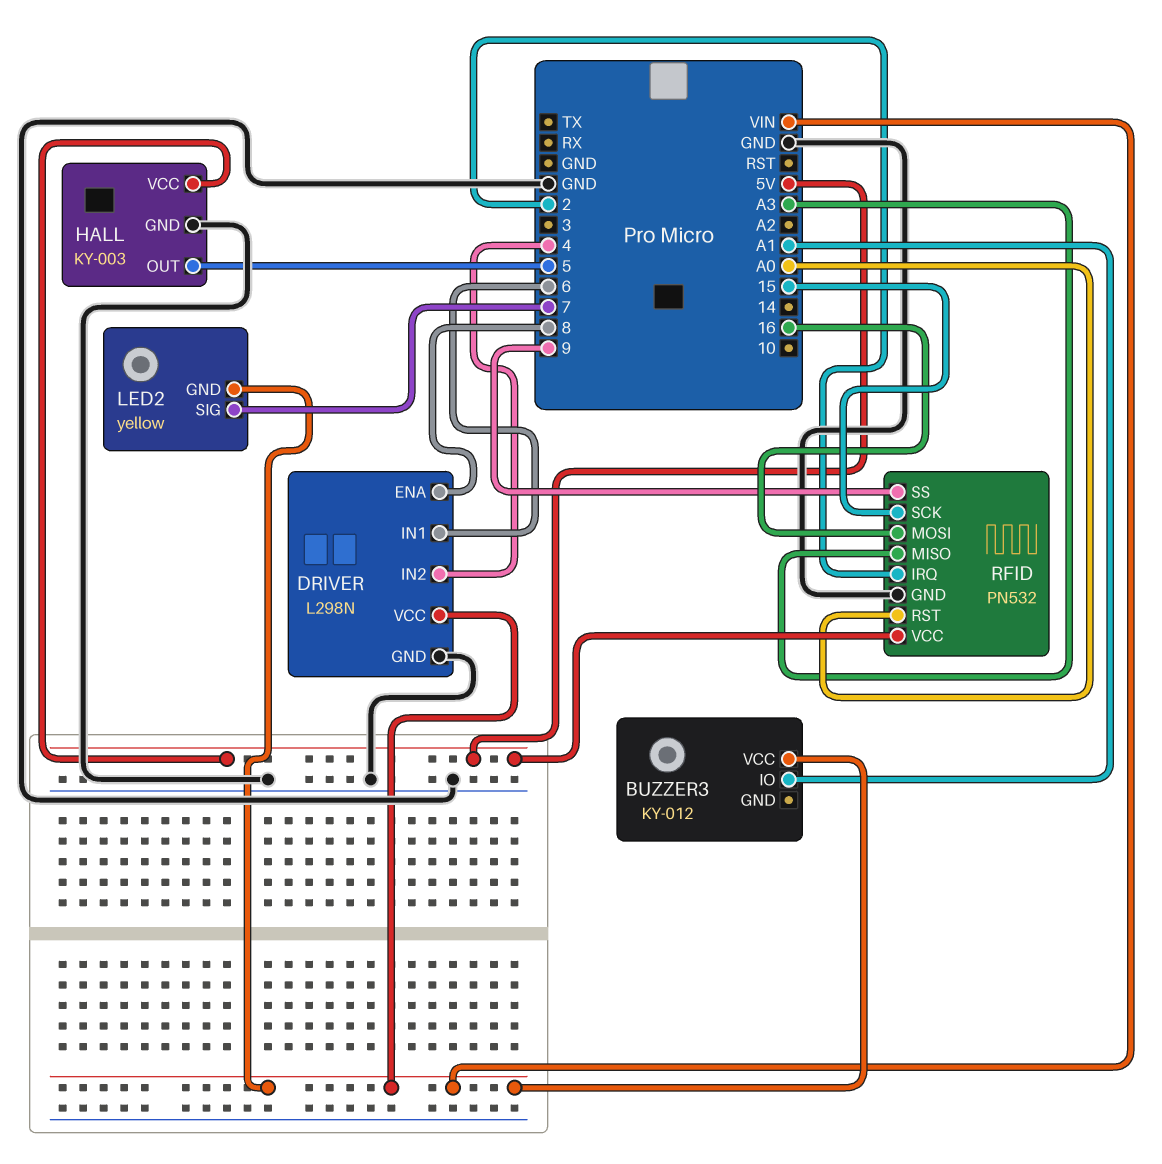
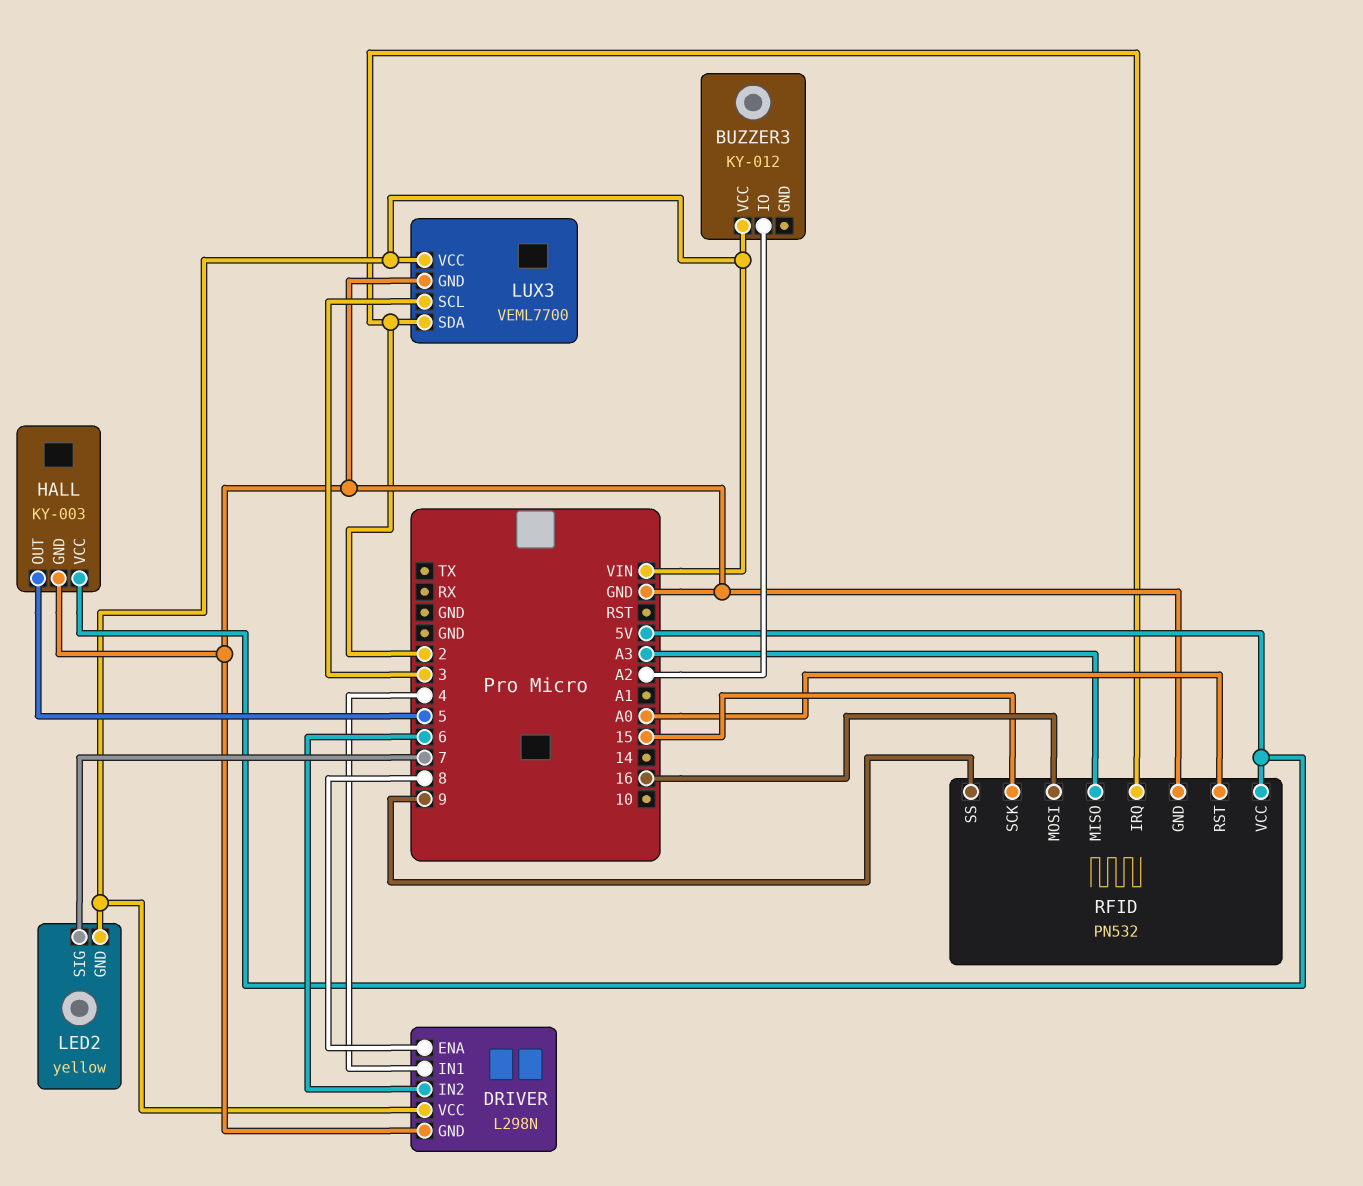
BUZZER3 pin IO: A1 -> A2
DRIVER pin IN1: 6 -> 4
DRIVER pin IN2: 4 -> 6
LUX3: none -> VEML7700
LUX3 pin GND: none -> GND
LUX3 pin SCL: none -> 3
LUX3 pin SDA: none -> 2
LUX3 pin VCC: none -> VIN

